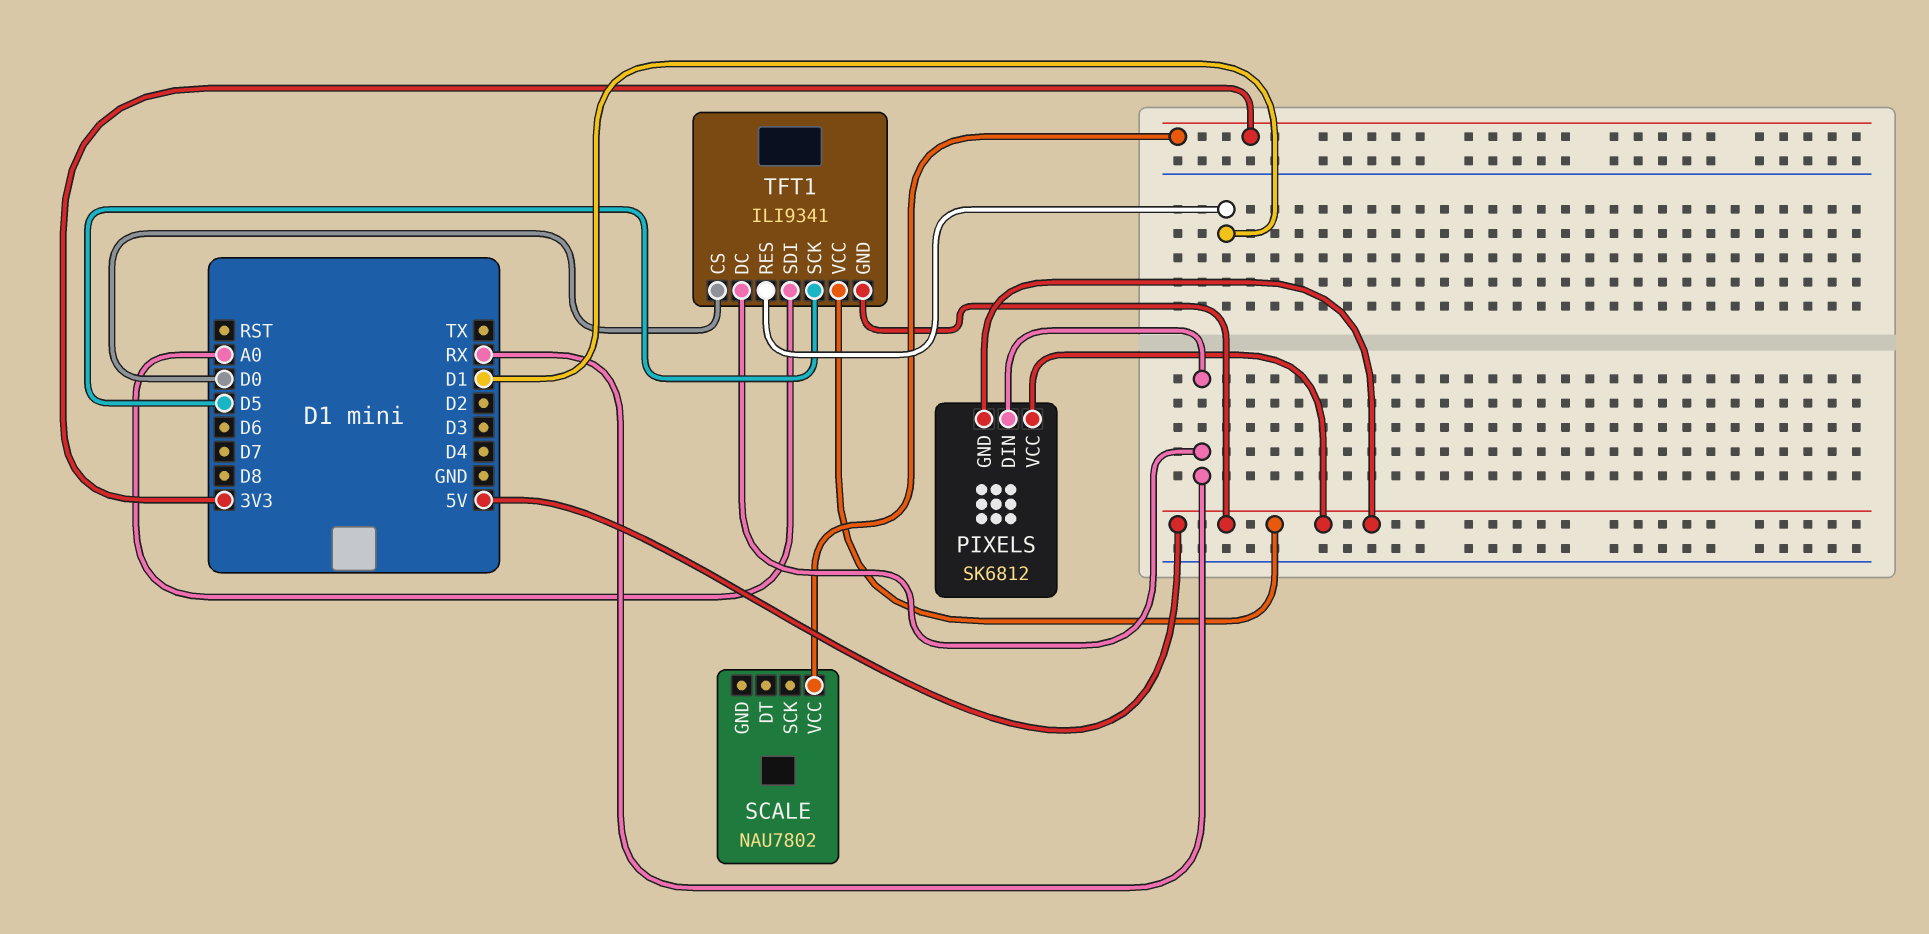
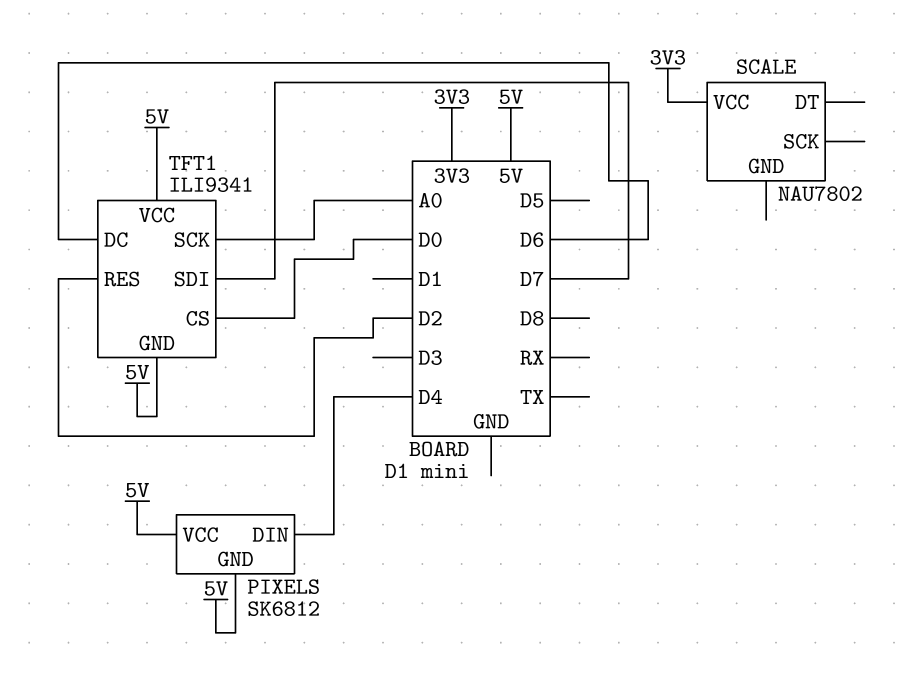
PIXELS pin DIN: RX -> D4
TFT1 pin DC: RX -> D6
TFT1 pin RES: D1 -> D2
TFT1 pin SCK: D5 -> A0
TFT1 pin SDI: A0 -> D7

